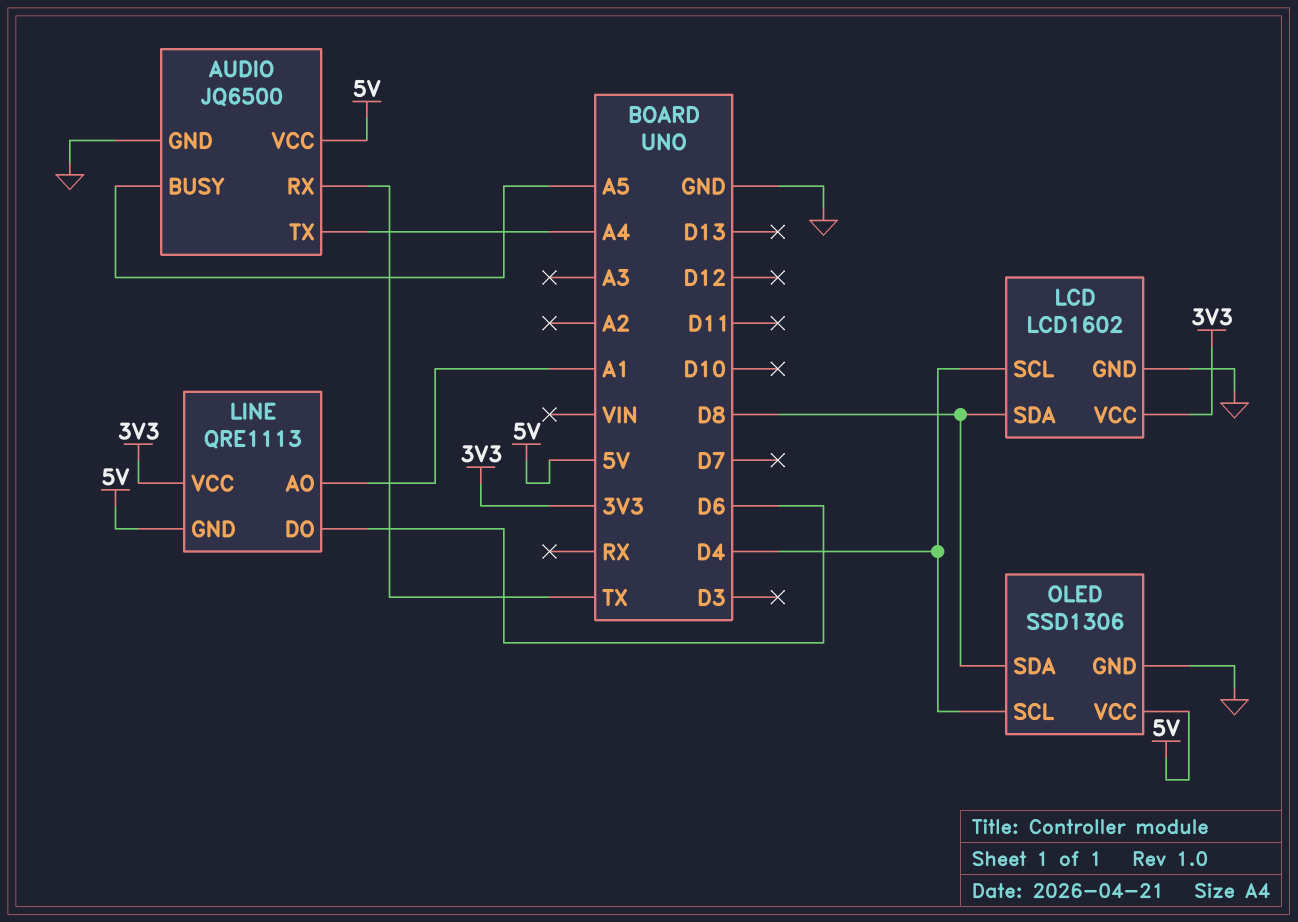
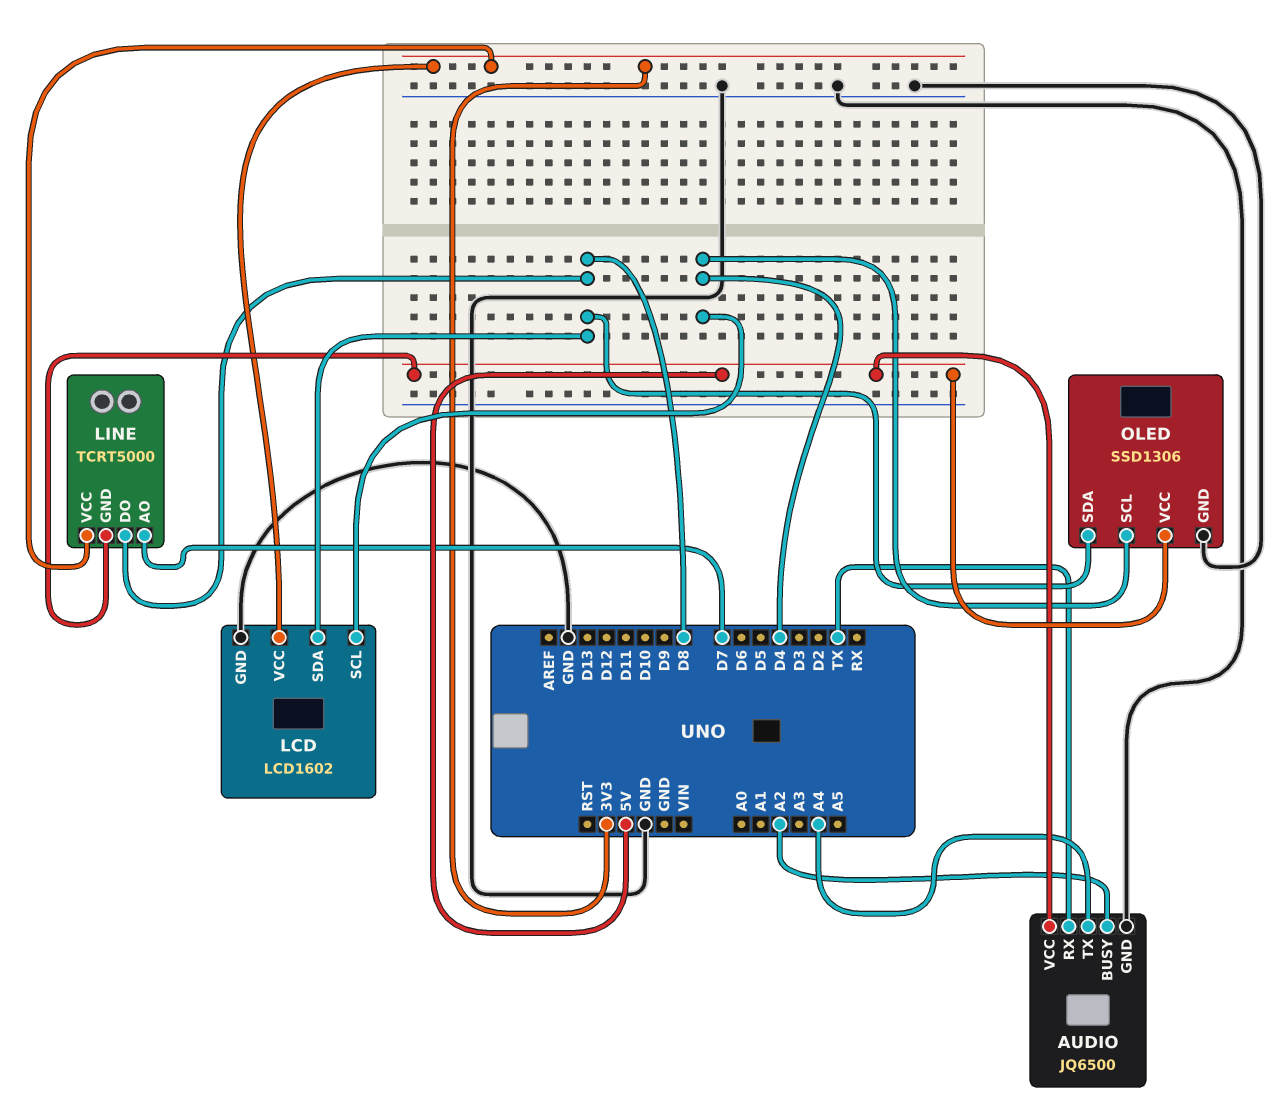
AUDIO pin BUSY: A5 -> A2
LINE: QRE1113 -> TCRT5000
LINE pin AO: A1 -> D7
LINE pin DO: D6 -> D8

